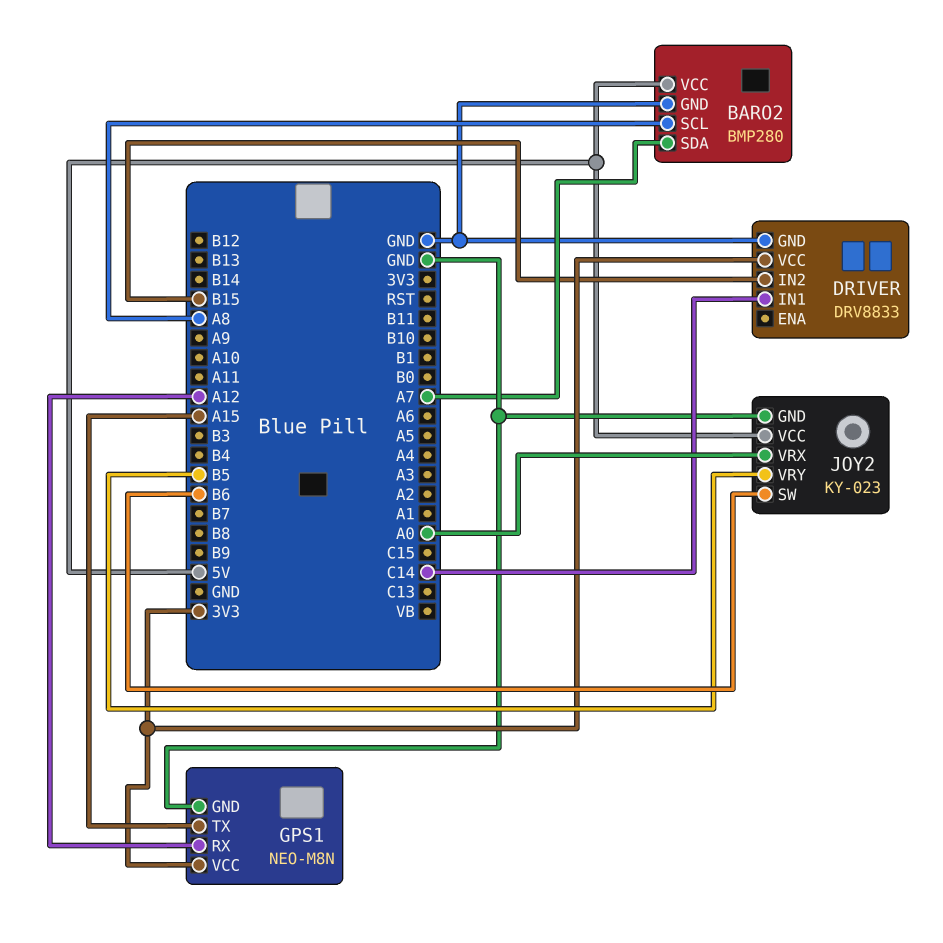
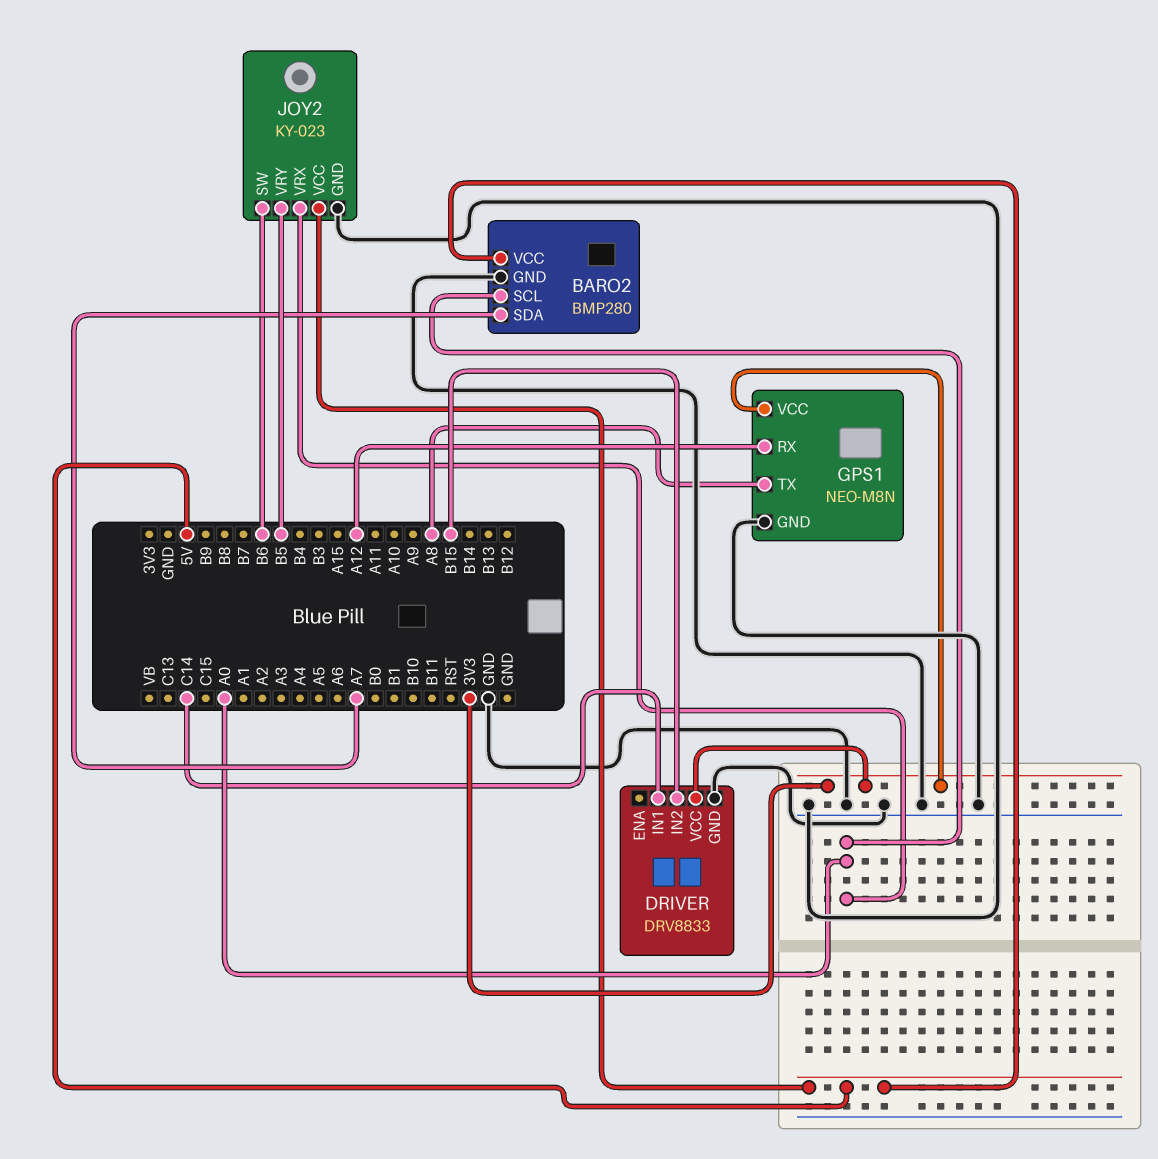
BARO2 pin SCL: A8 -> A0
GPS1 pin TX: A15 -> A8

